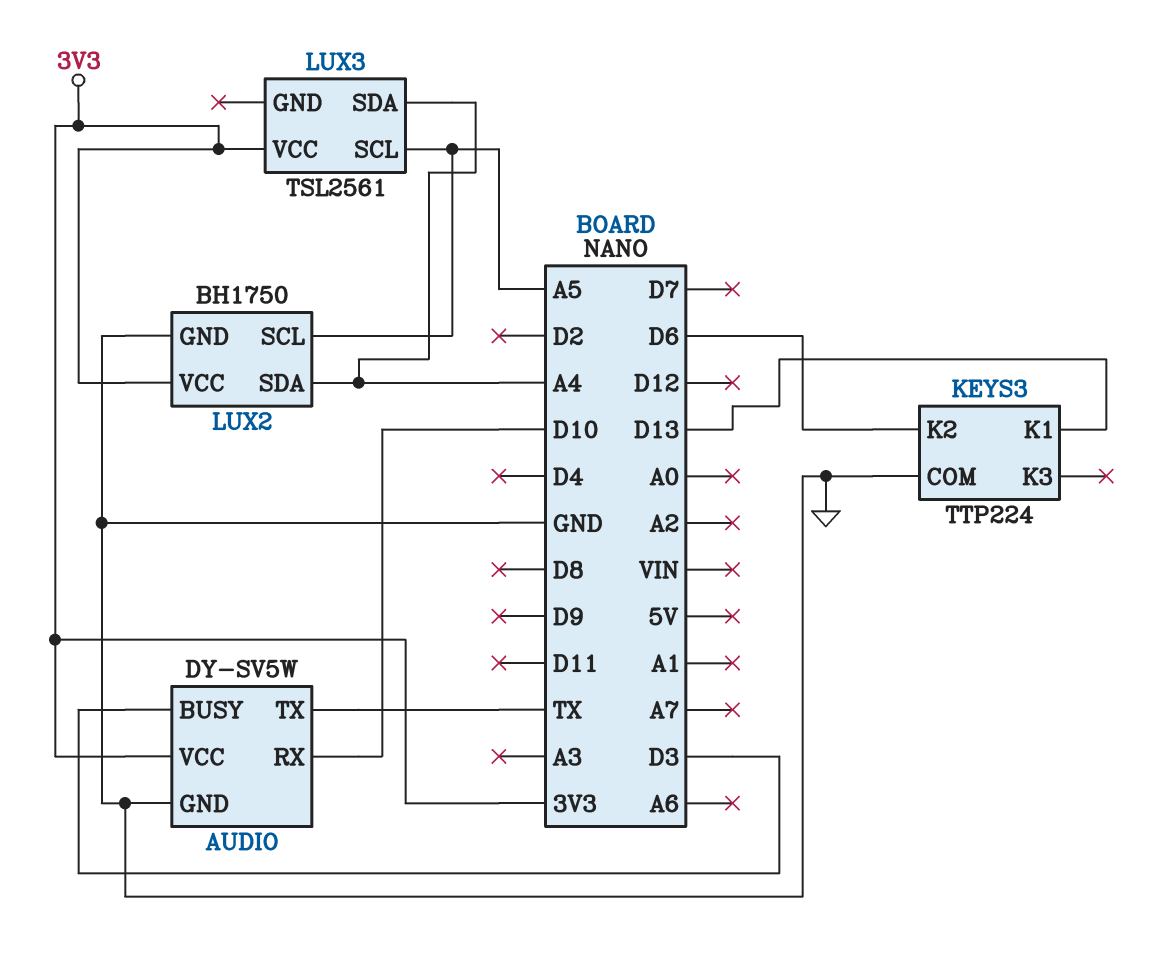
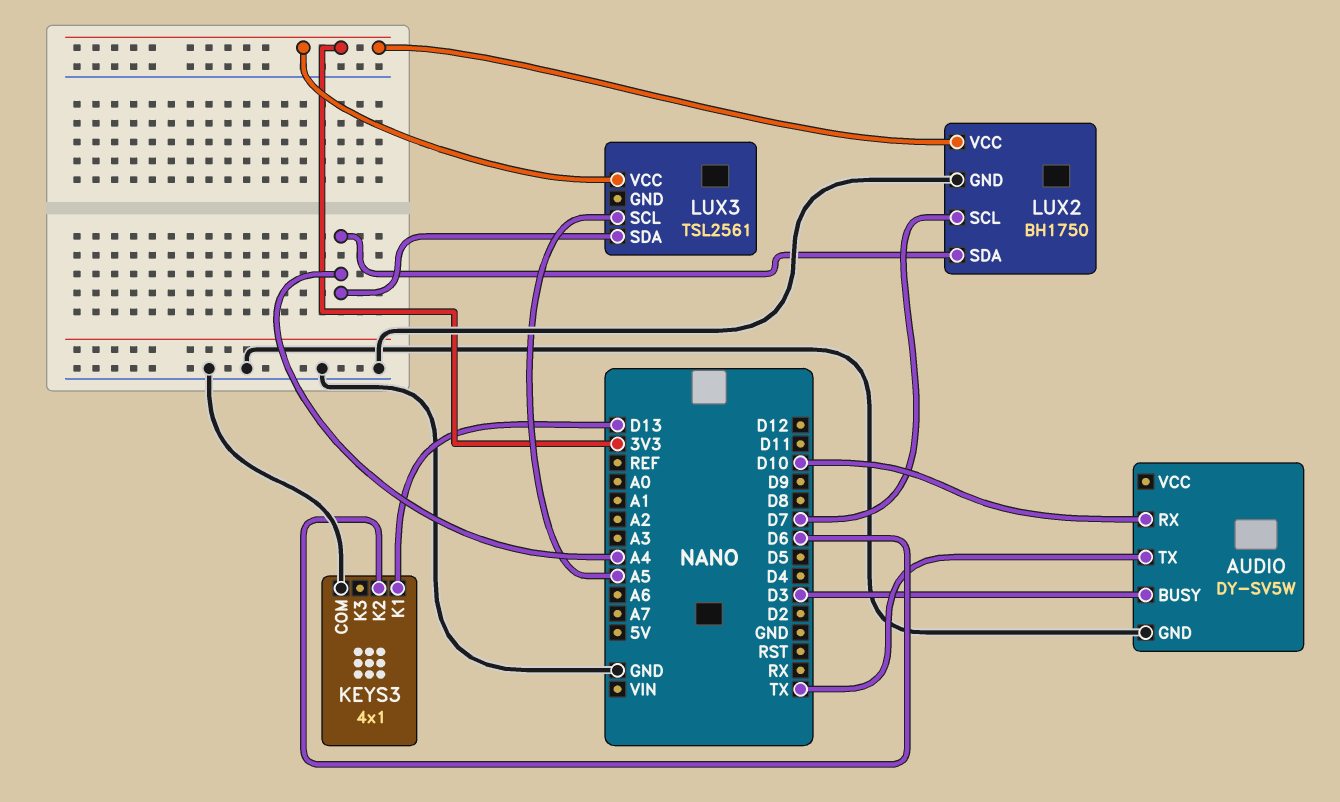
AUDIO pin VCC: 3V3 -> none
KEYS3: TTP224 -> 4x1
LUX2 pin SCL: A5 -> D7

